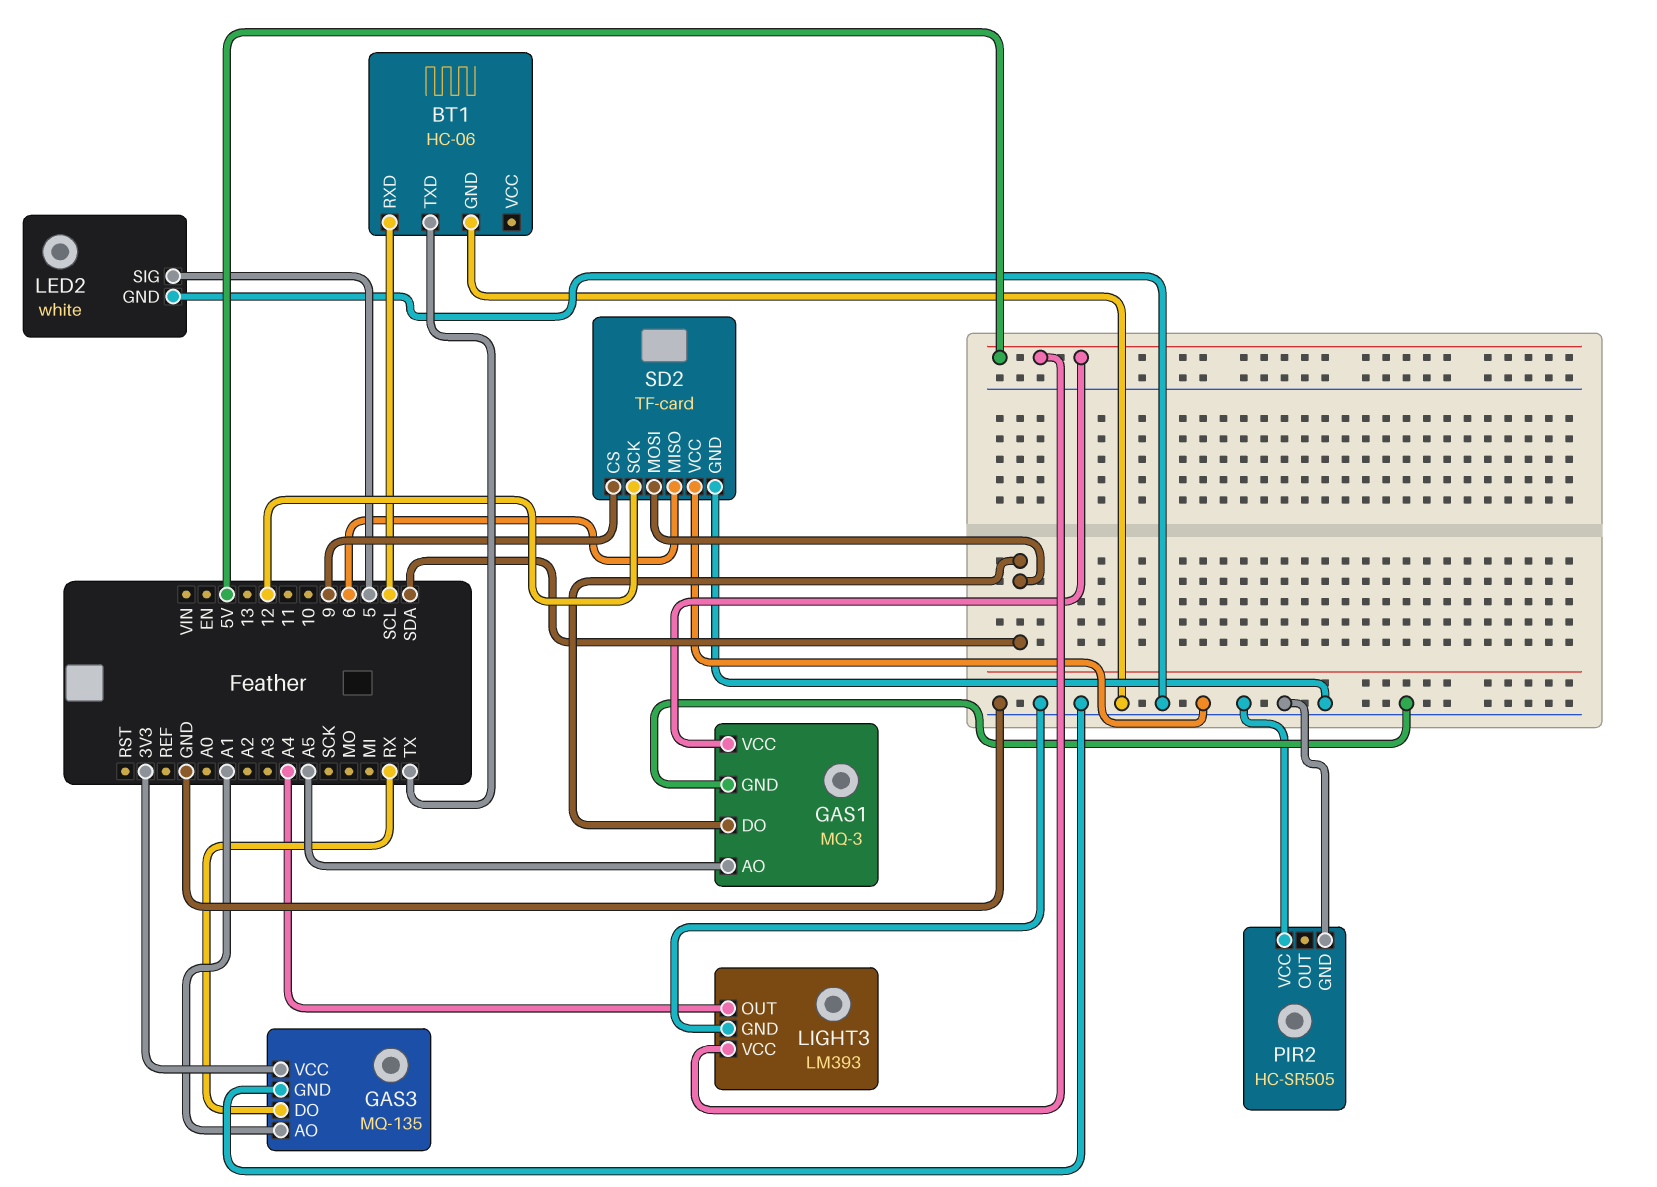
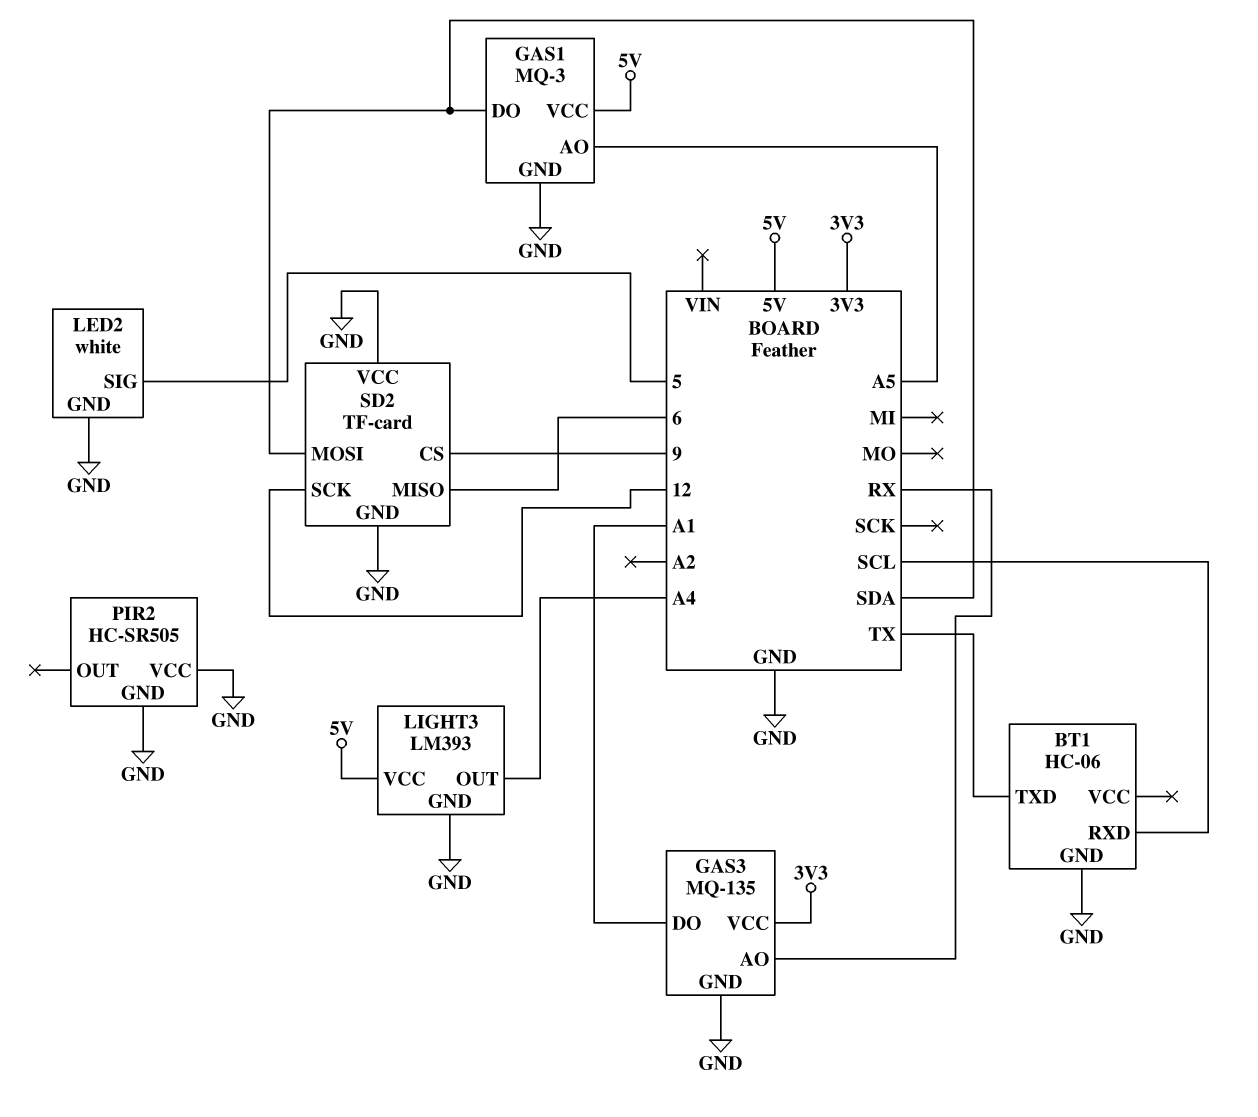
GAS3 pin AO: A1 -> RX
GAS3 pin DO: RX -> A1

